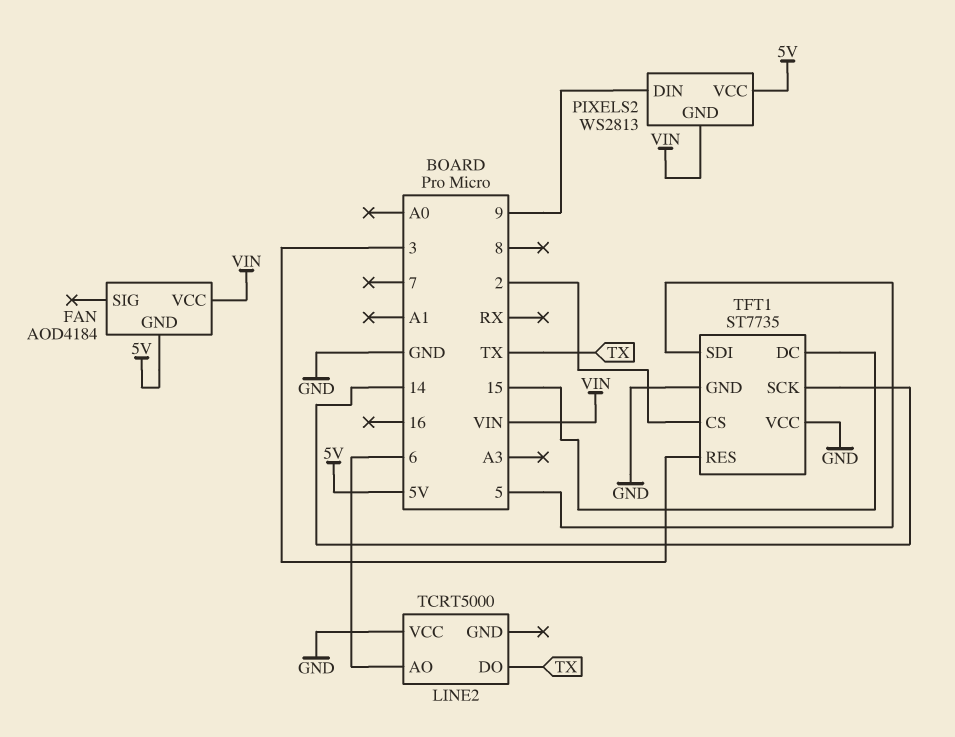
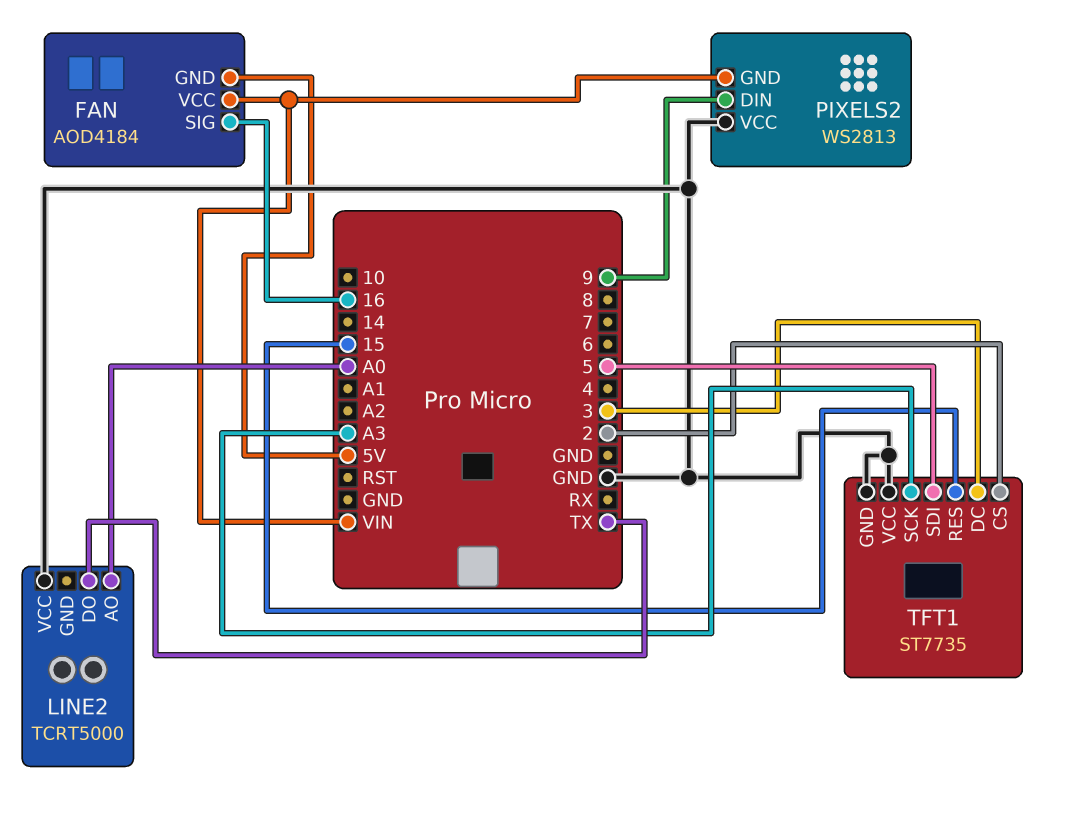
FAN pin SIG: none -> 16
LINE2 pin AO: 6 -> A0
PIXELS2 pin VCC: 5V -> GND
TFT1 pin DC: 15 -> 3
TFT1 pin RES: 3 -> 15
TFT1 pin SCK: 14 -> A3

